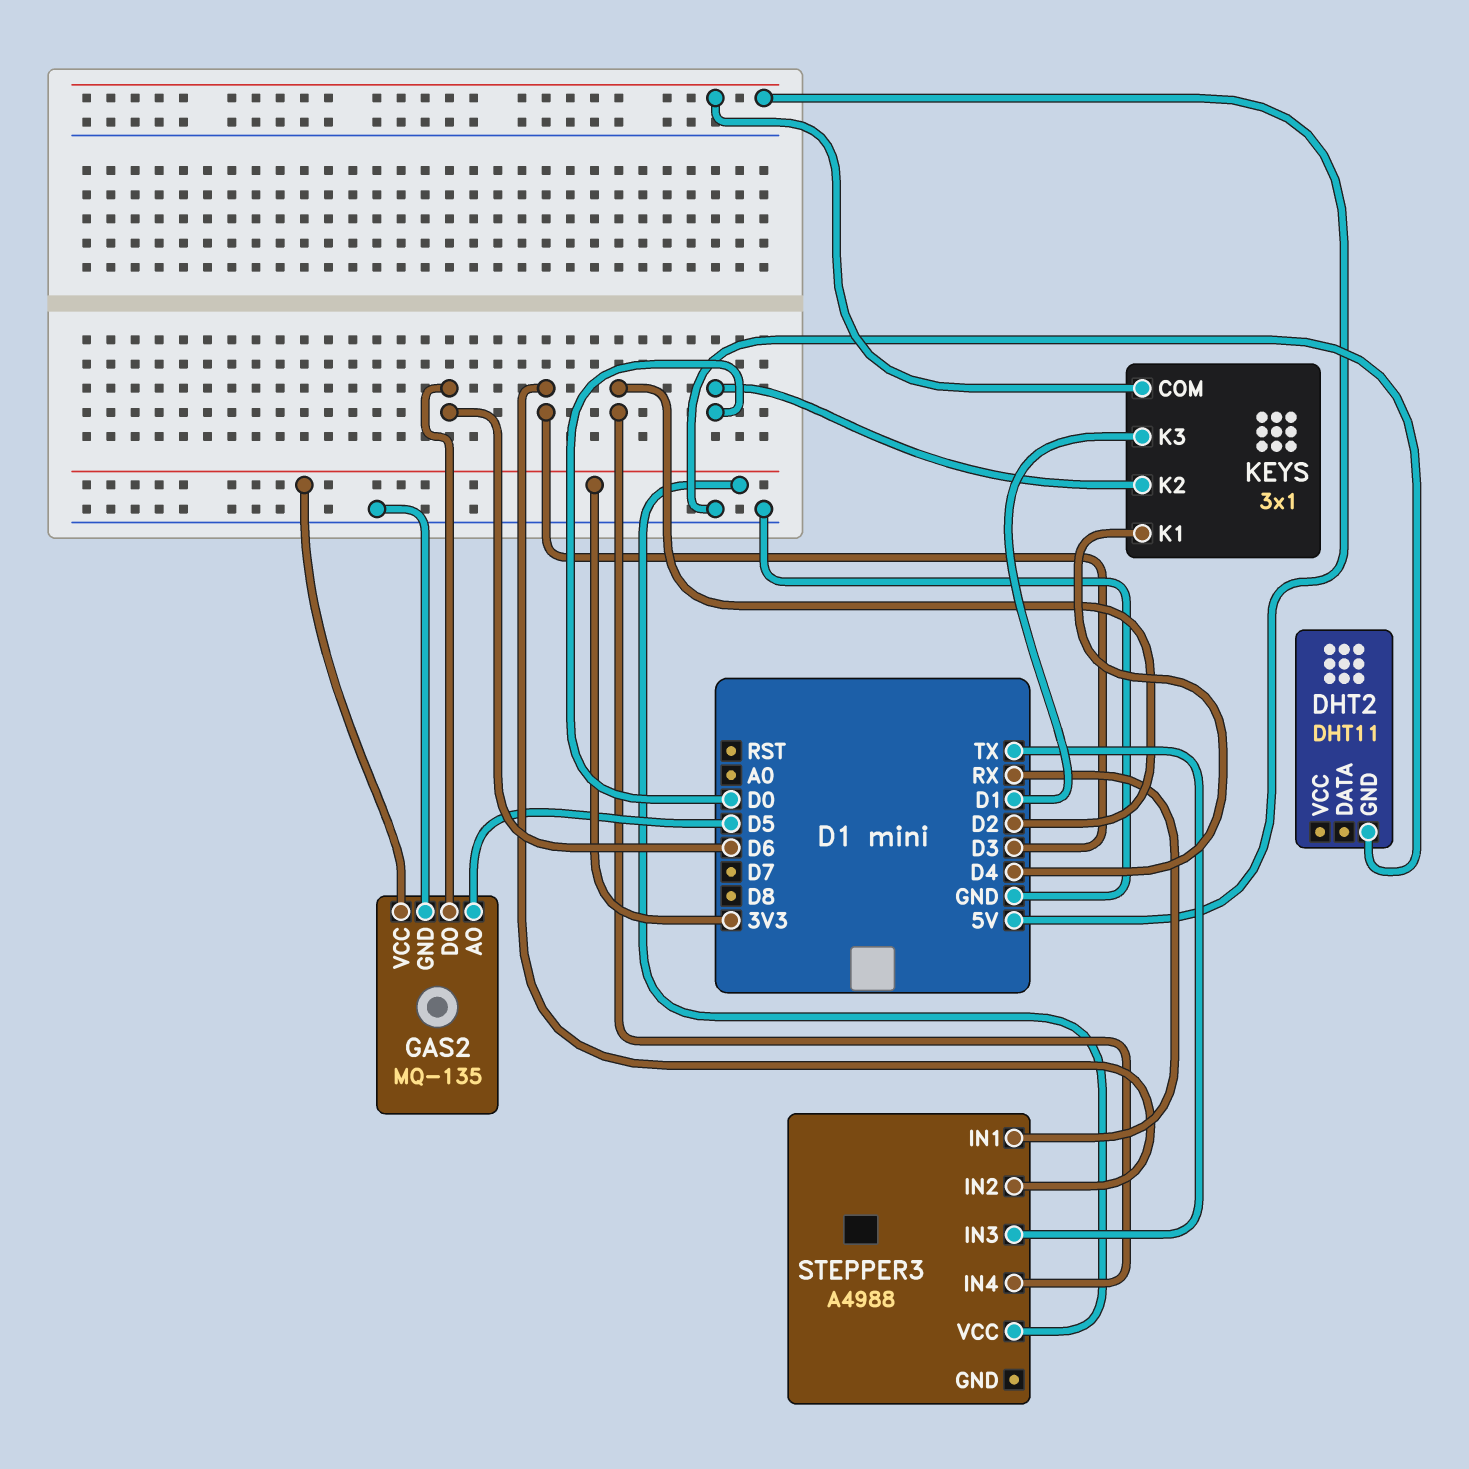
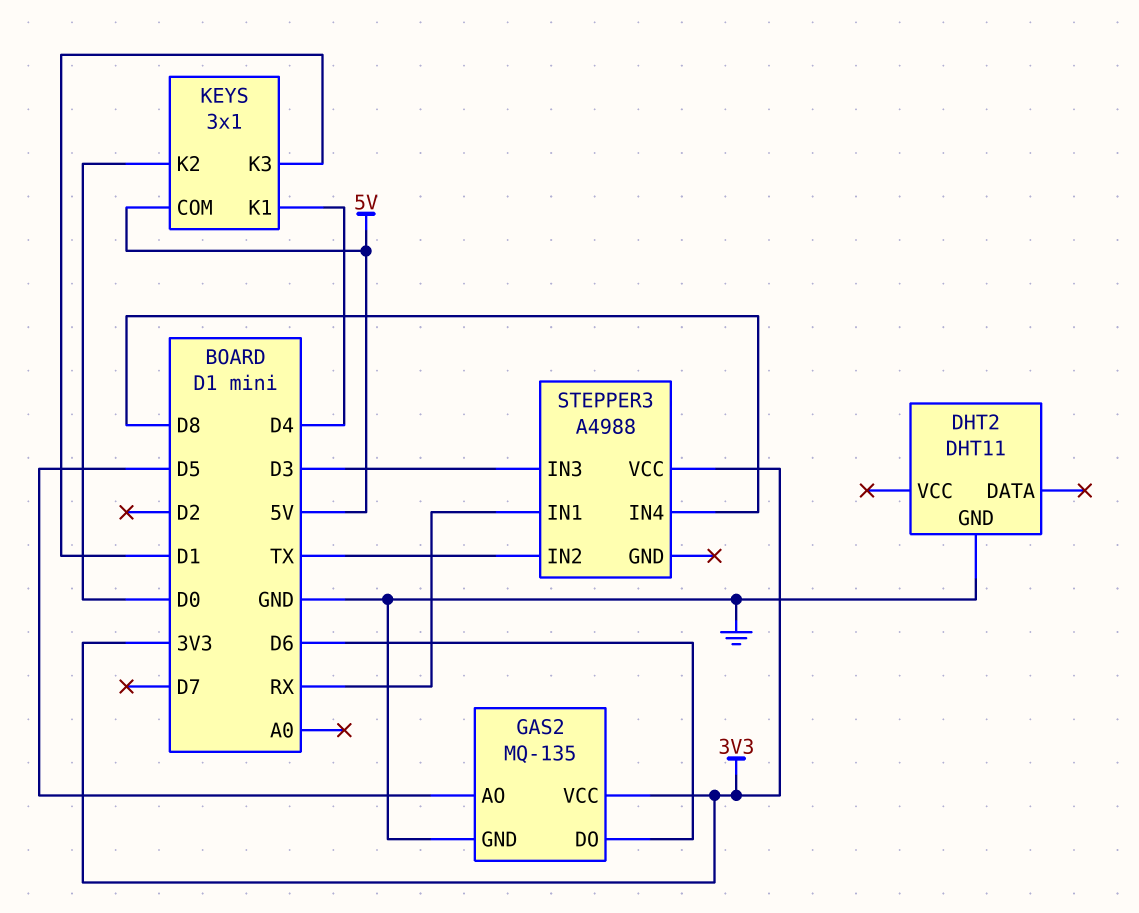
STEPPER3 pin IN2: D3 -> TX
STEPPER3 pin IN3: TX -> D3
STEPPER3 pin IN4: D2 -> D8

